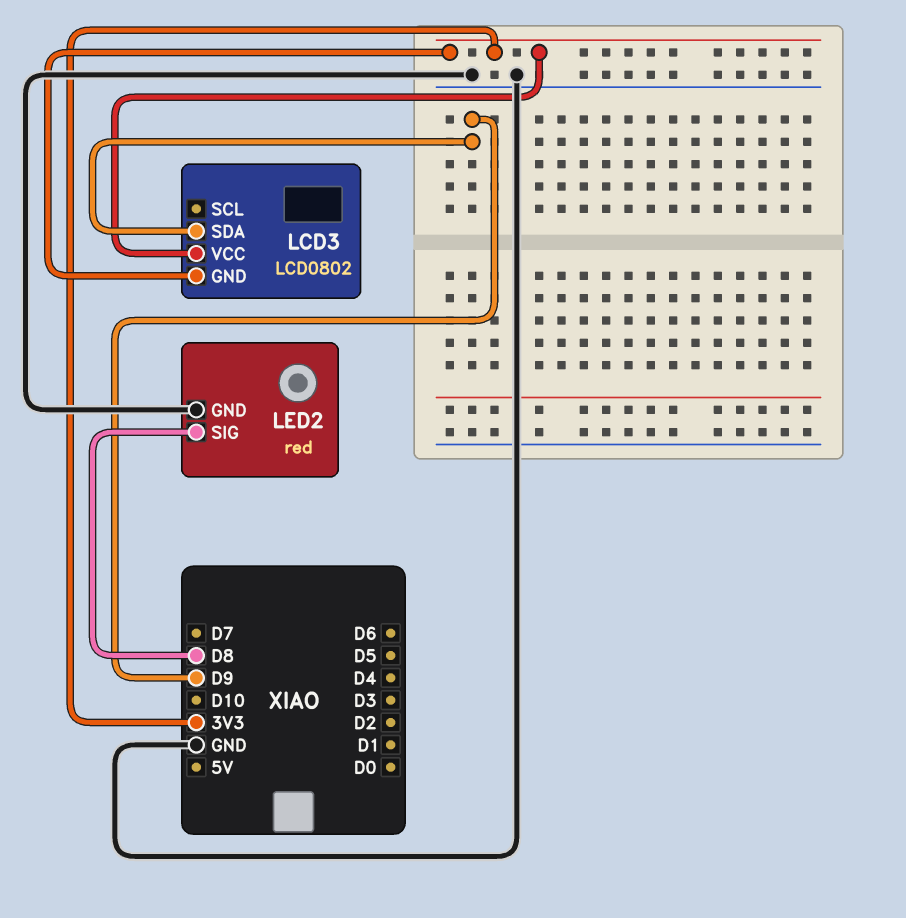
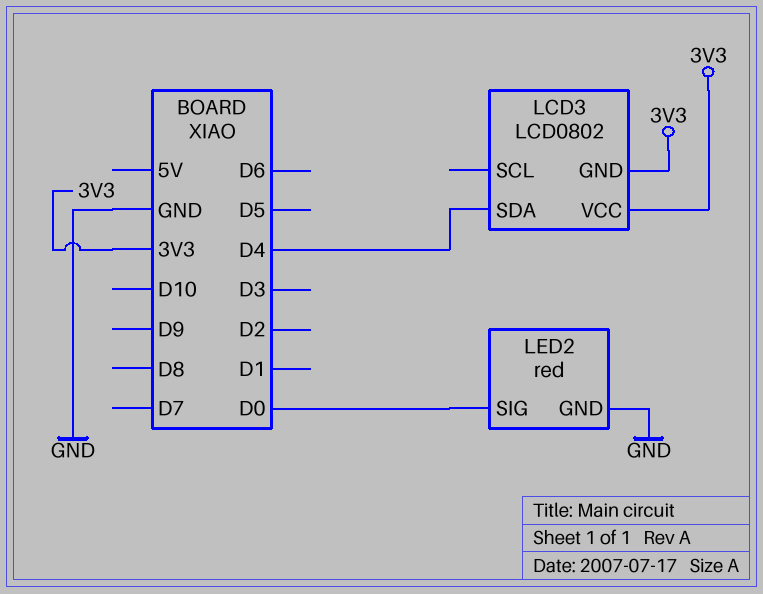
LCD3 pin SDA: D9 -> D4
LED2 pin SIG: D8 -> D0

